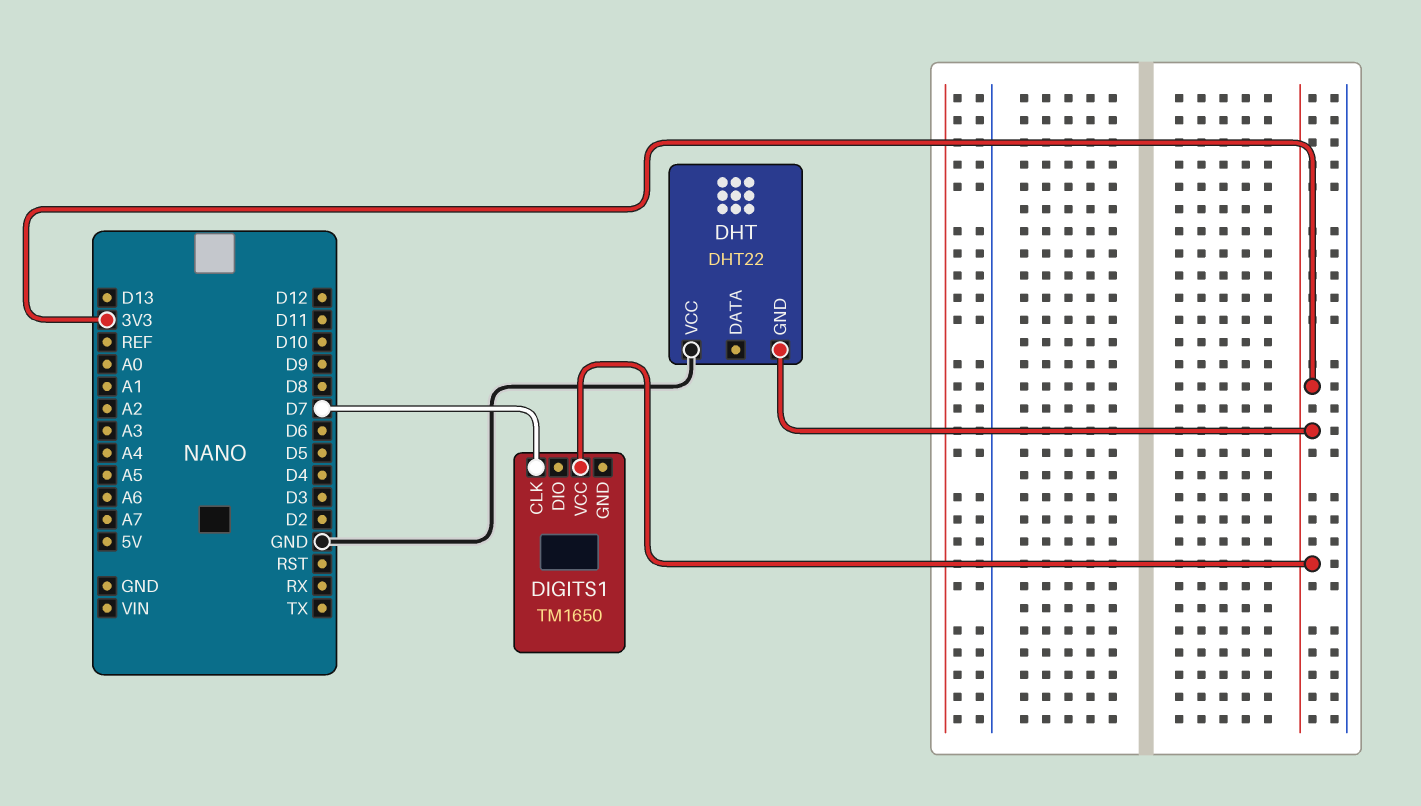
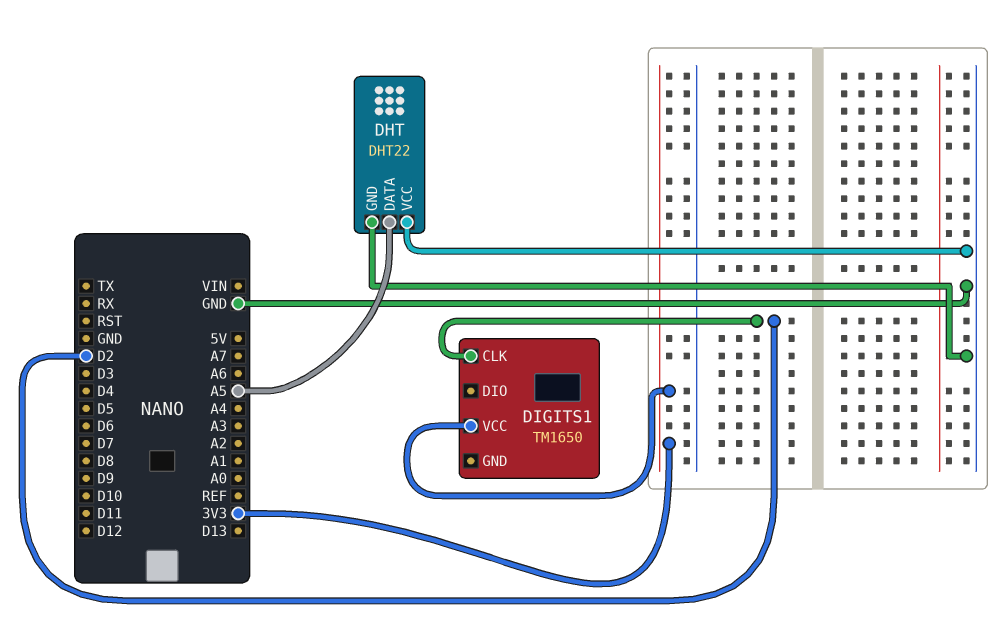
DHT pin DATA: none -> A5
DHT pin GND: 3V3 -> GND
DIGITS1 pin CLK: D7 -> D2

